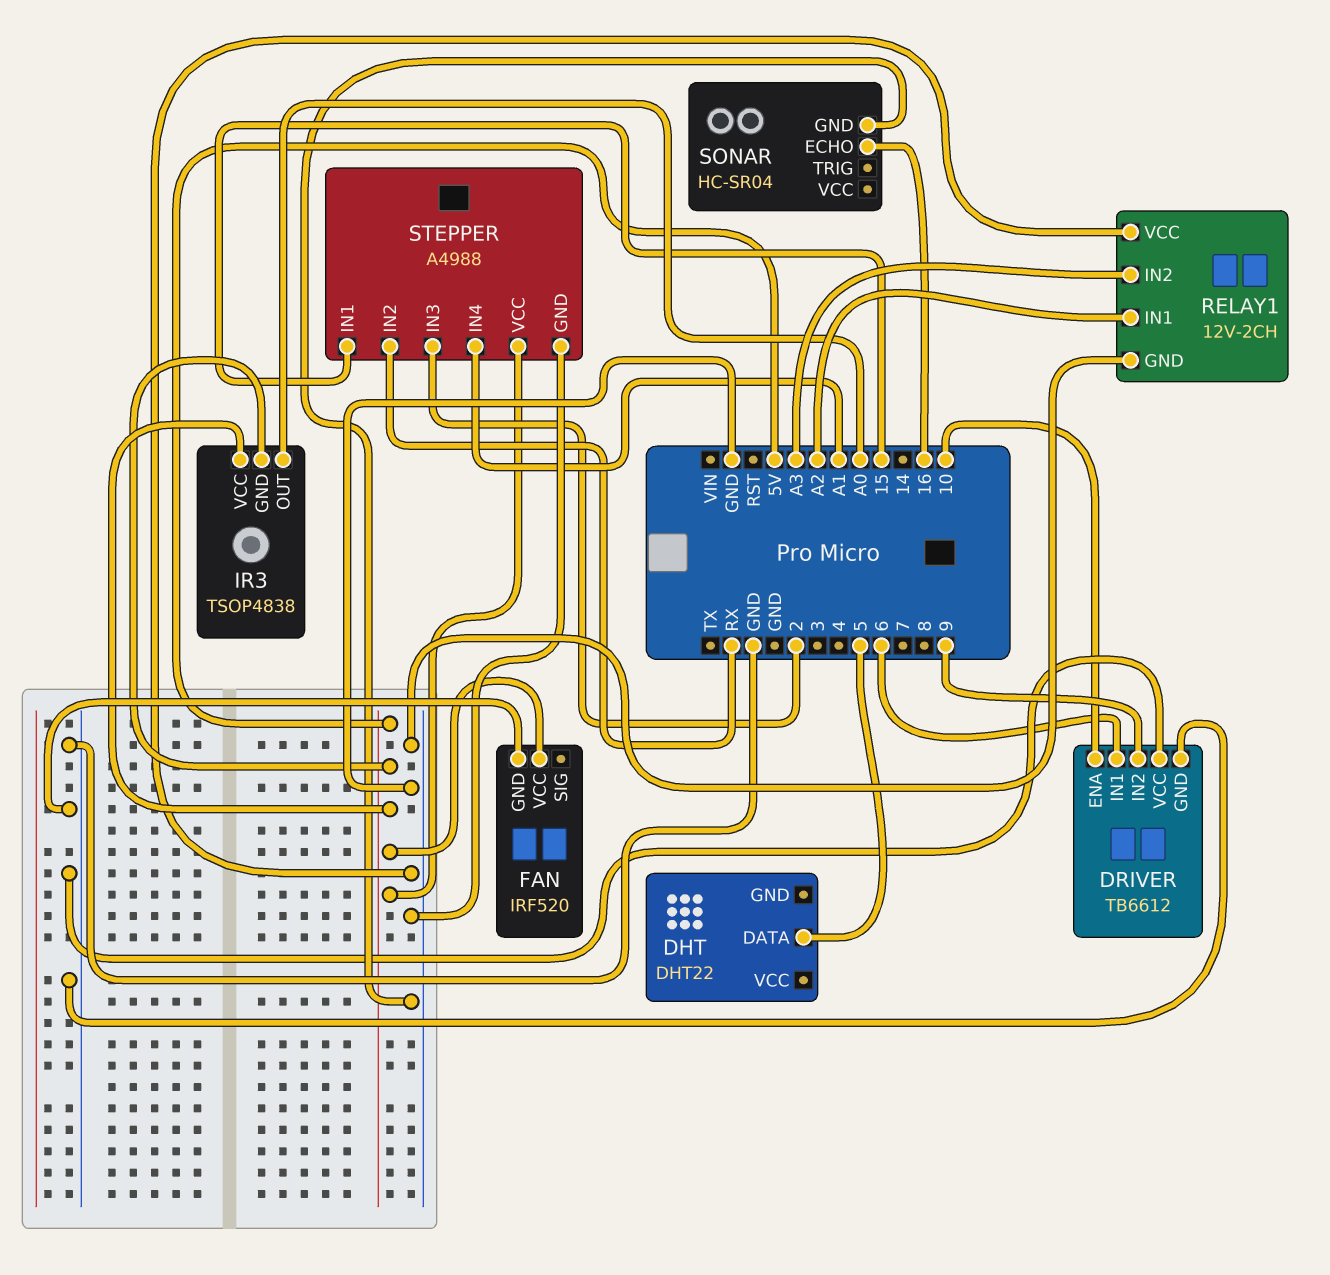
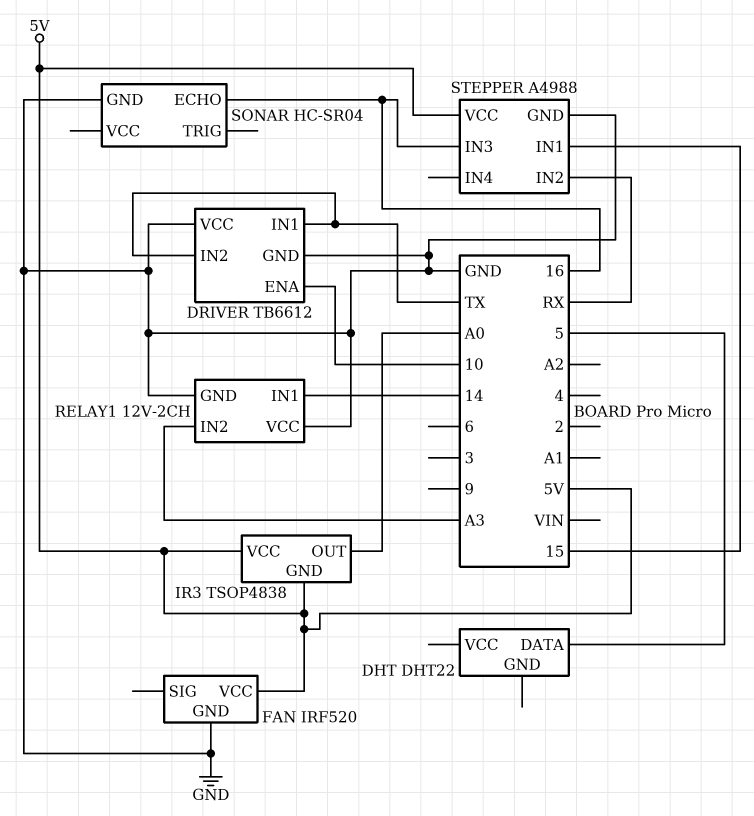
DRIVER pin IN1: 6 -> TX
DRIVER pin IN2: 9 -> TX
RELAY1 pin IN1: A2 -> 14
STEPPER pin IN3: 2 -> 16
STEPPER pin IN4: A1 -> none

